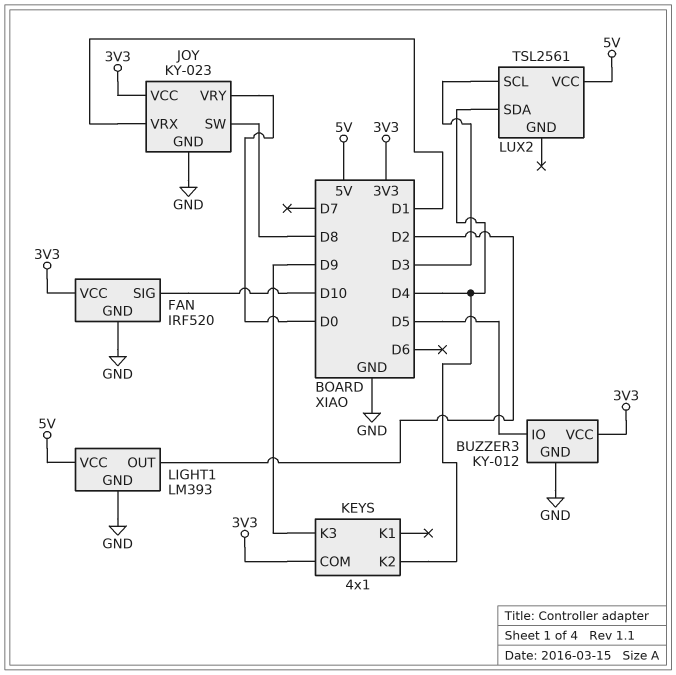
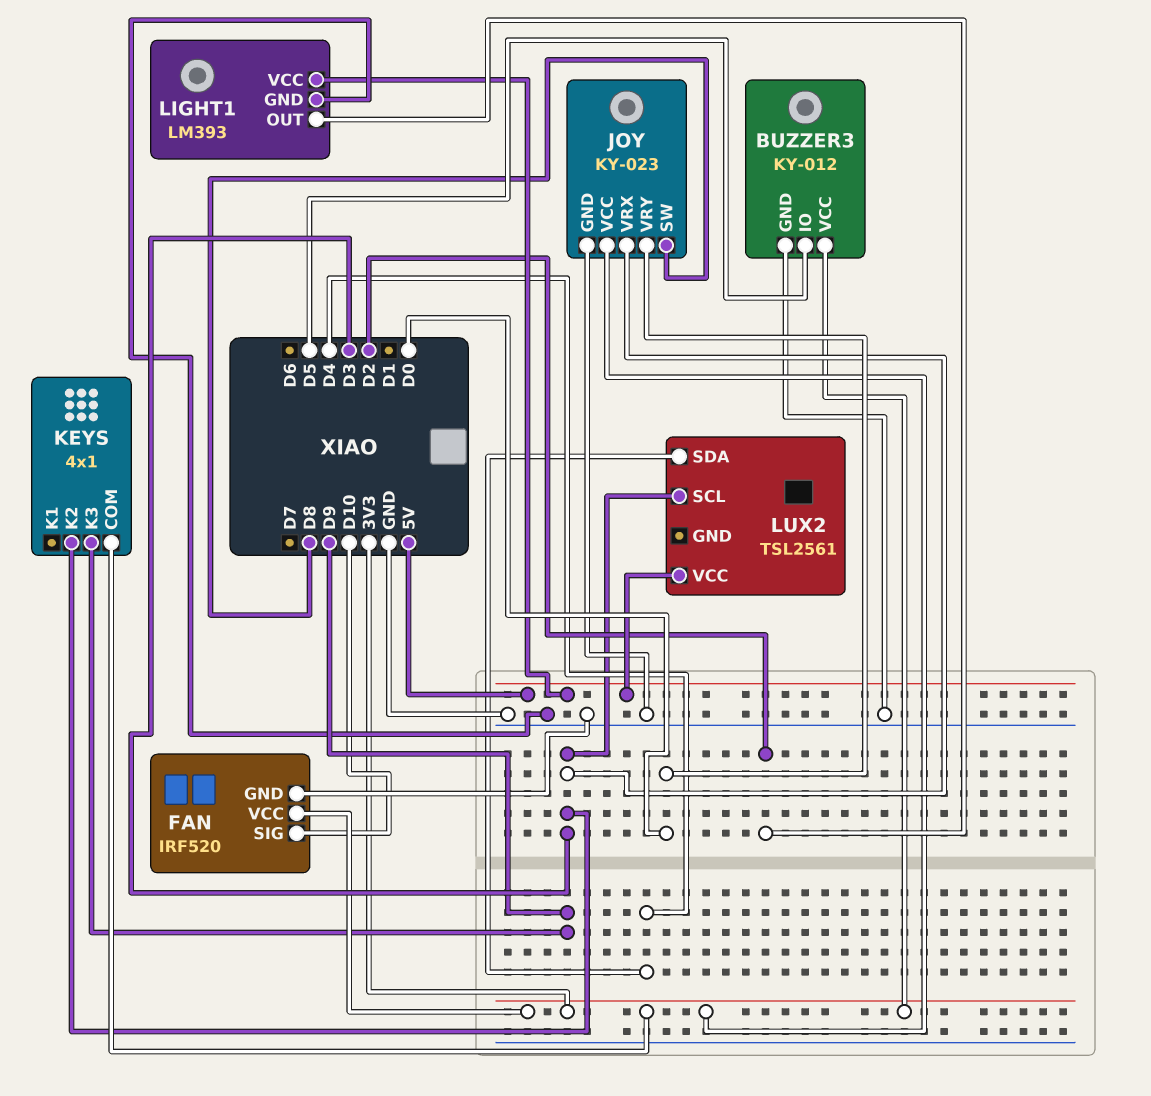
JOY pin VRX: D1 -> D3
KEYS pin K2: D4 -> D3

